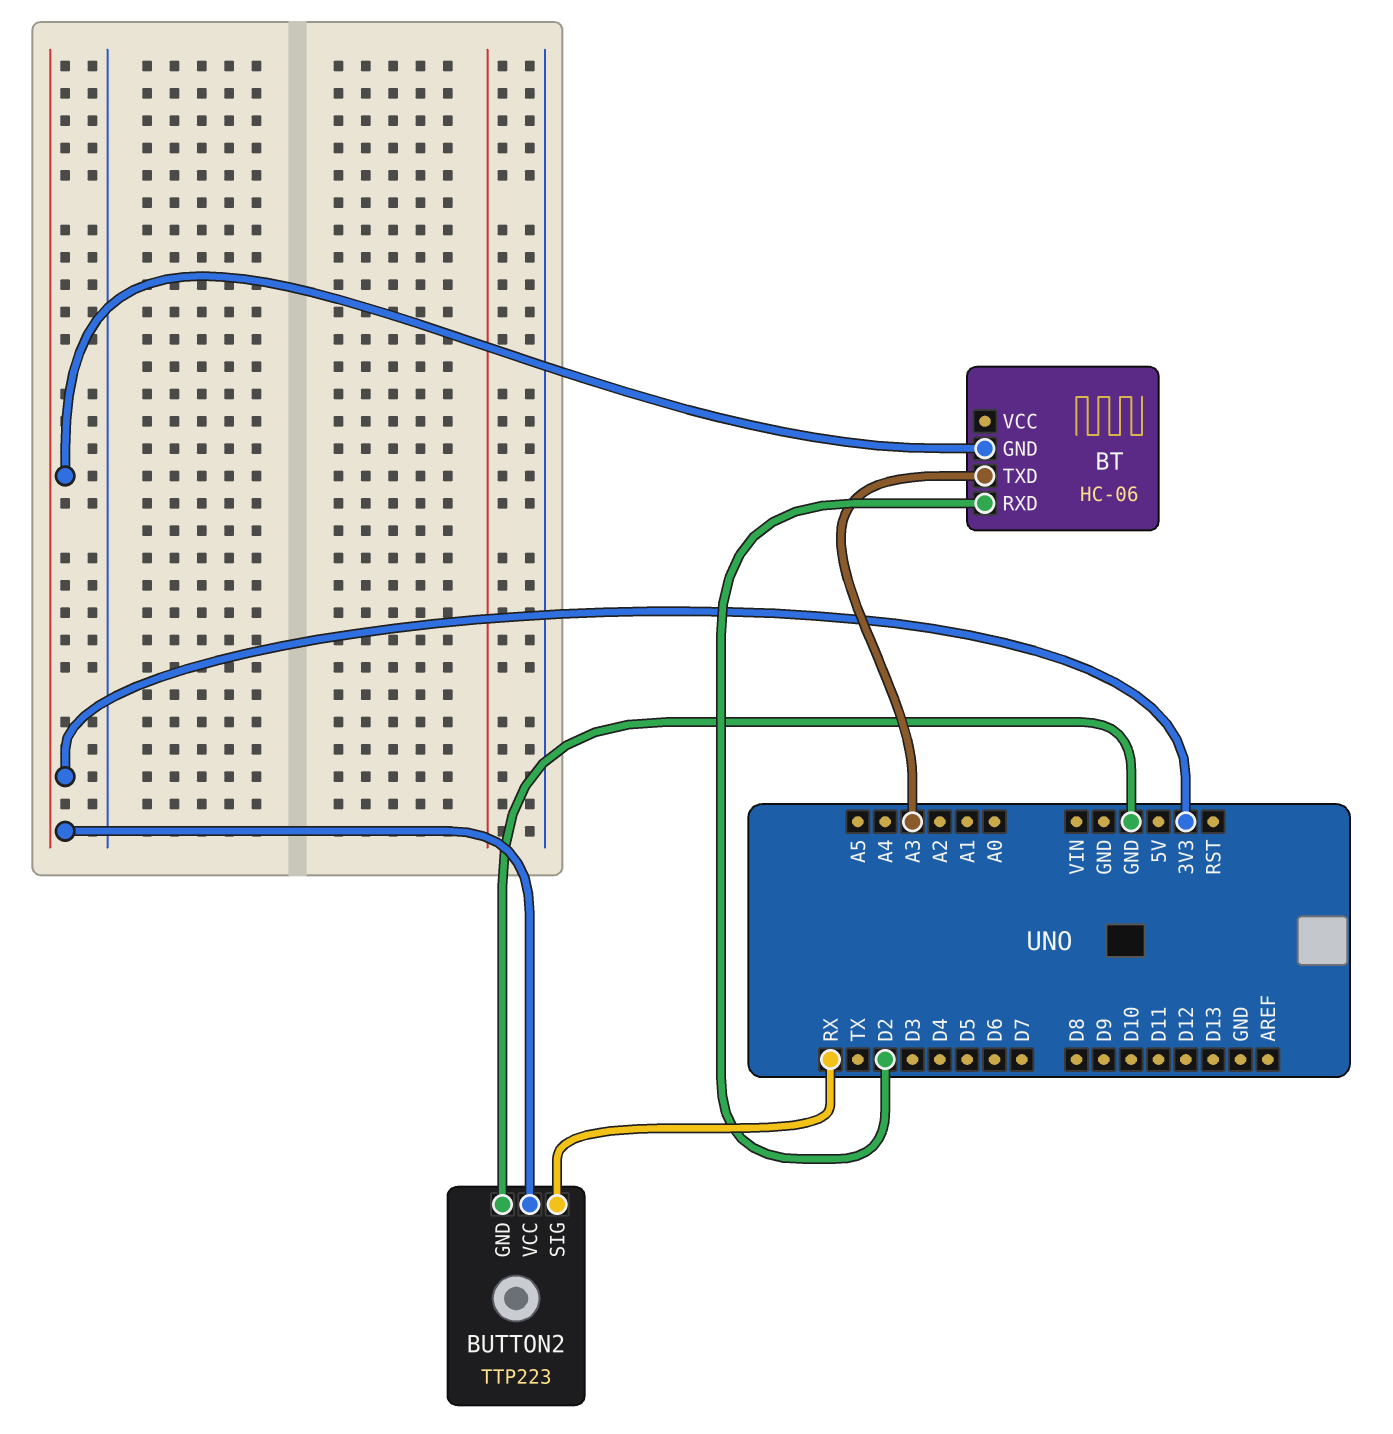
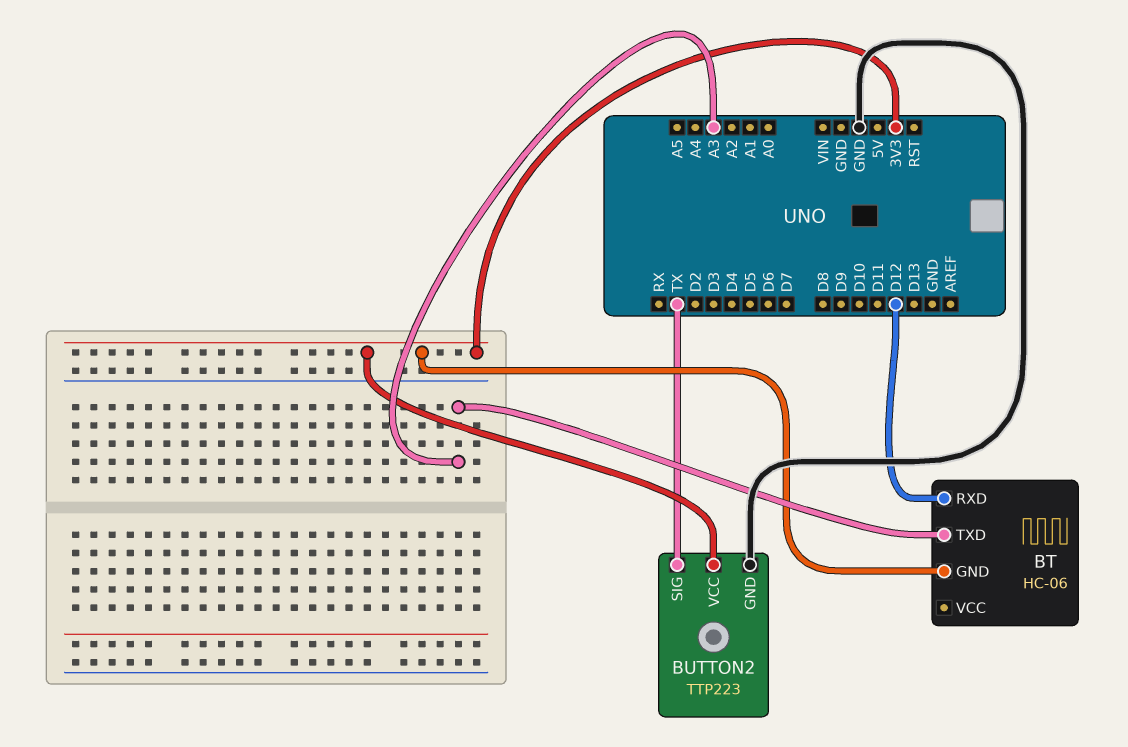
BT pin RXD: D2 -> D12
BUTTON2 pin SIG: RX -> TX

